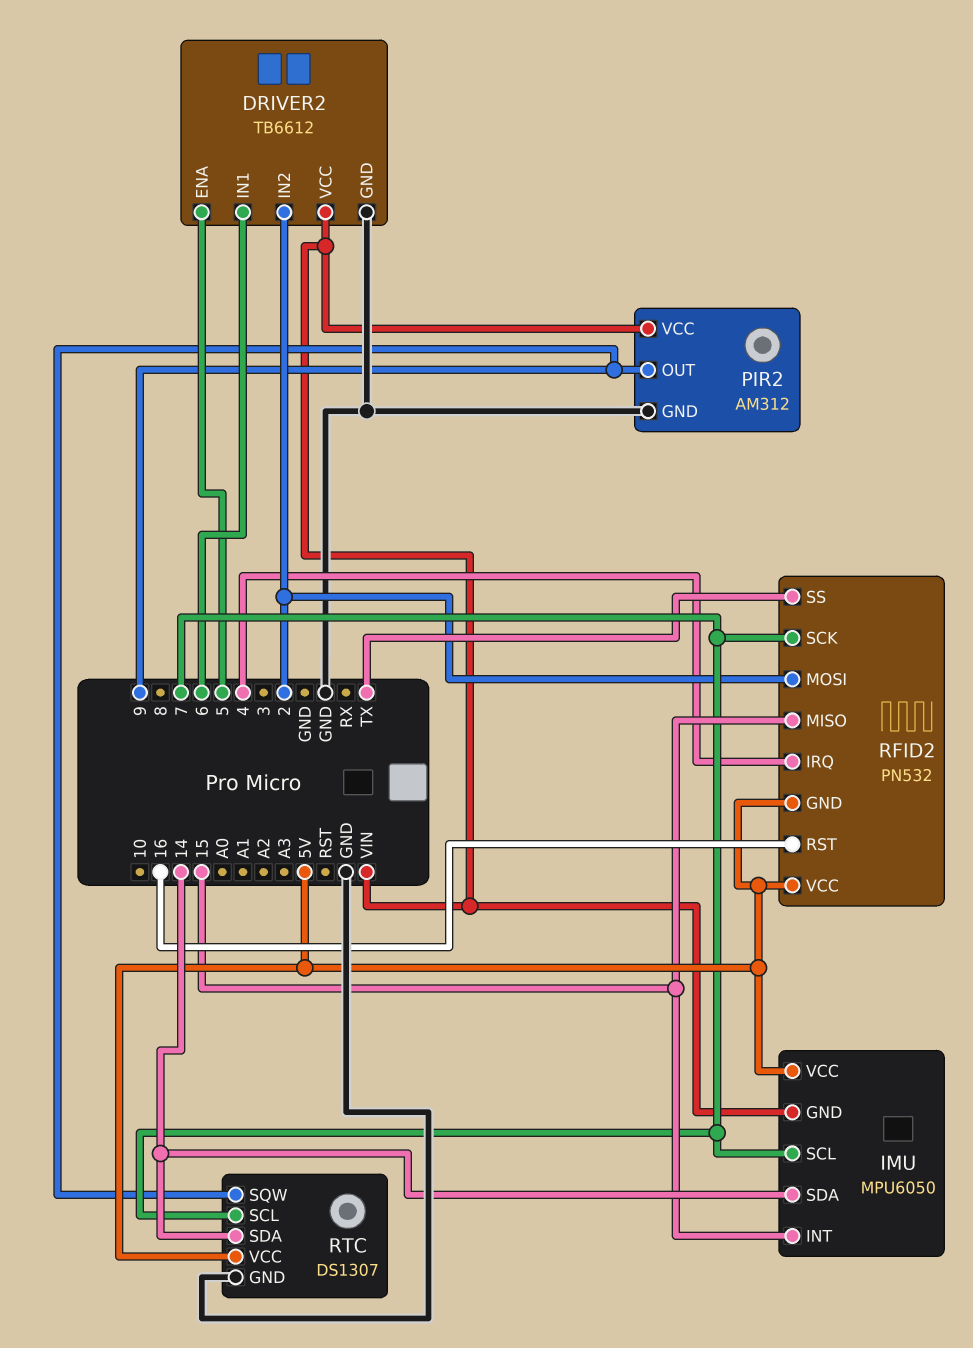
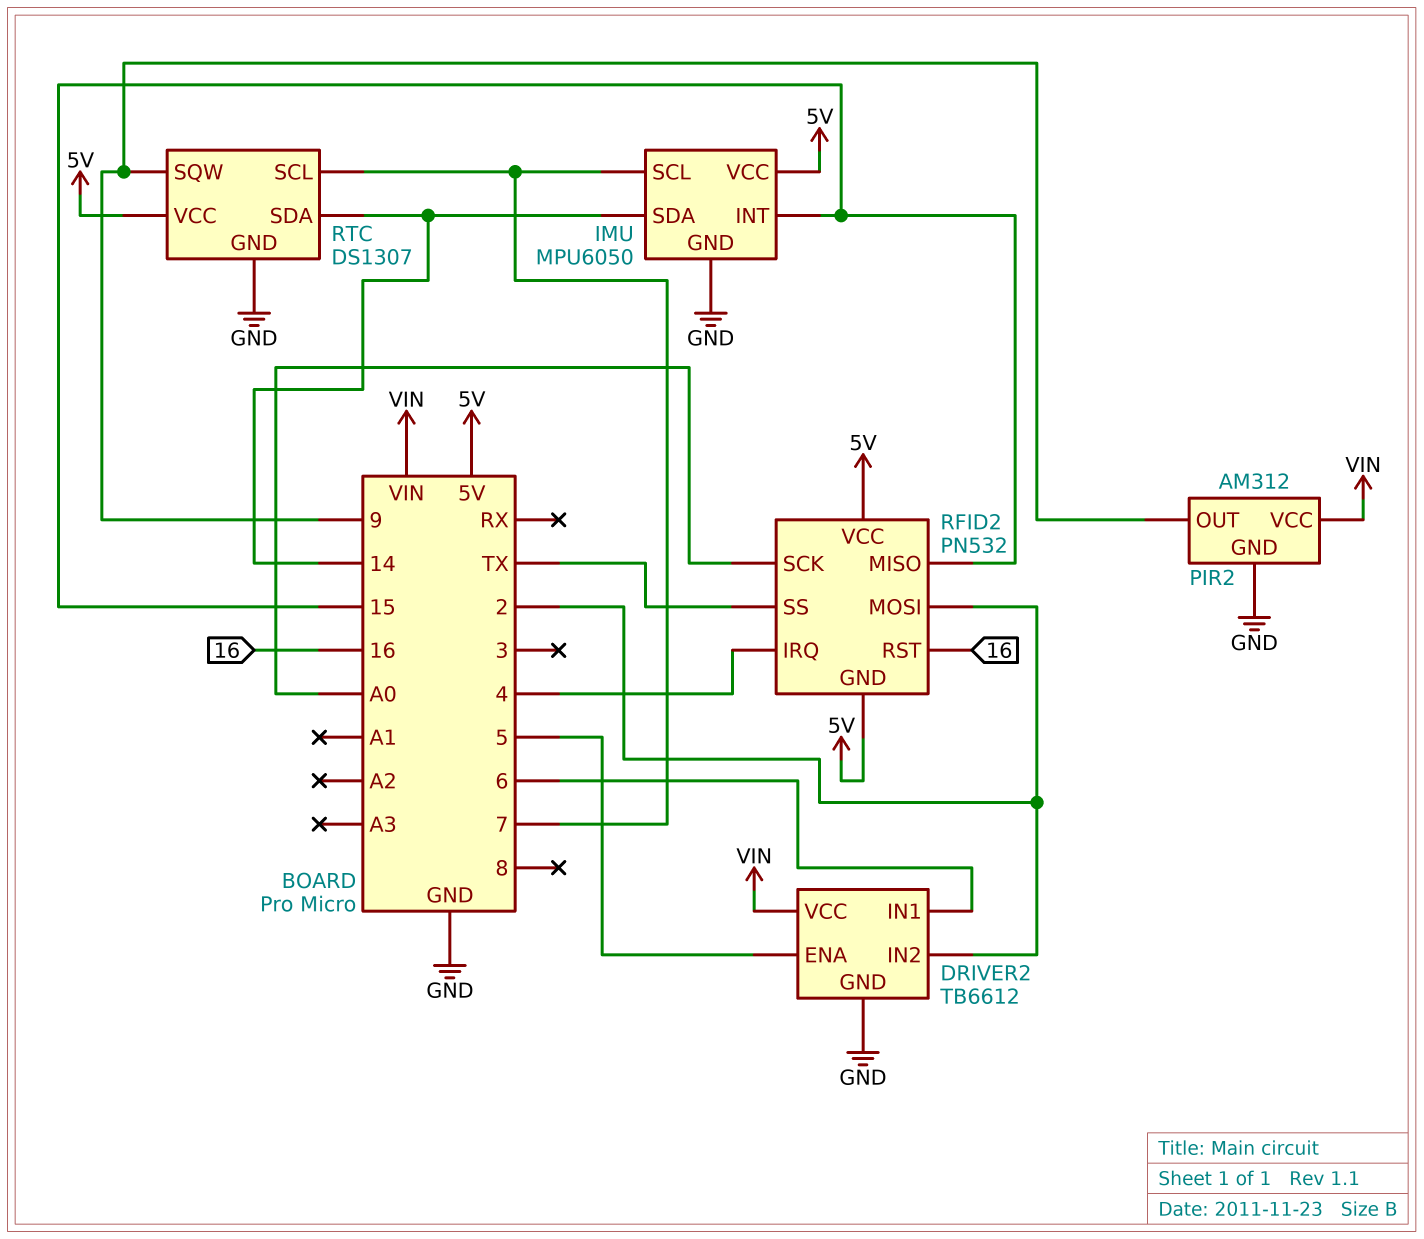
IMU pin GND: VIN -> GND
RFID2 pin SCK: 7 -> A0

